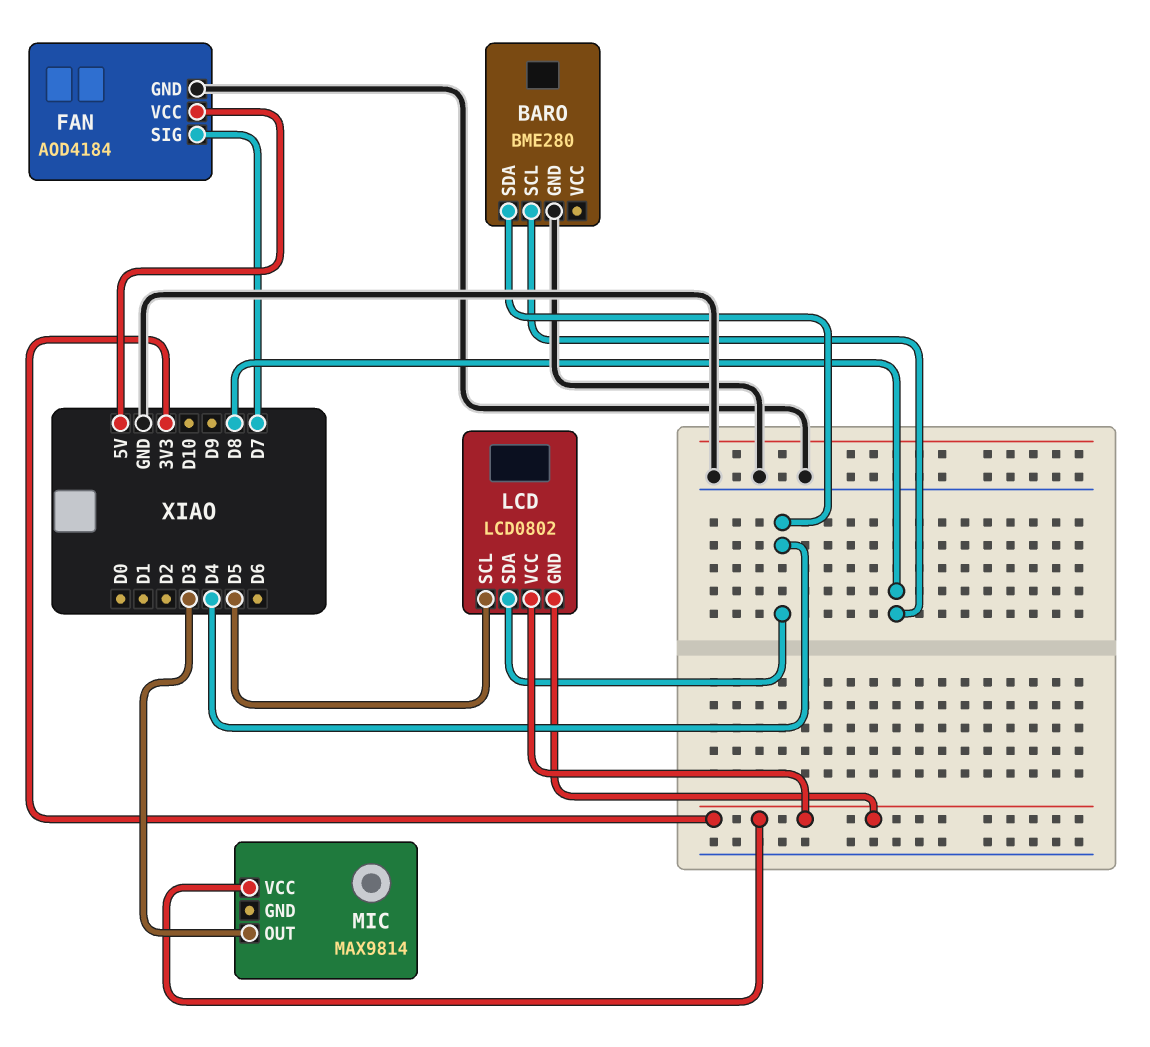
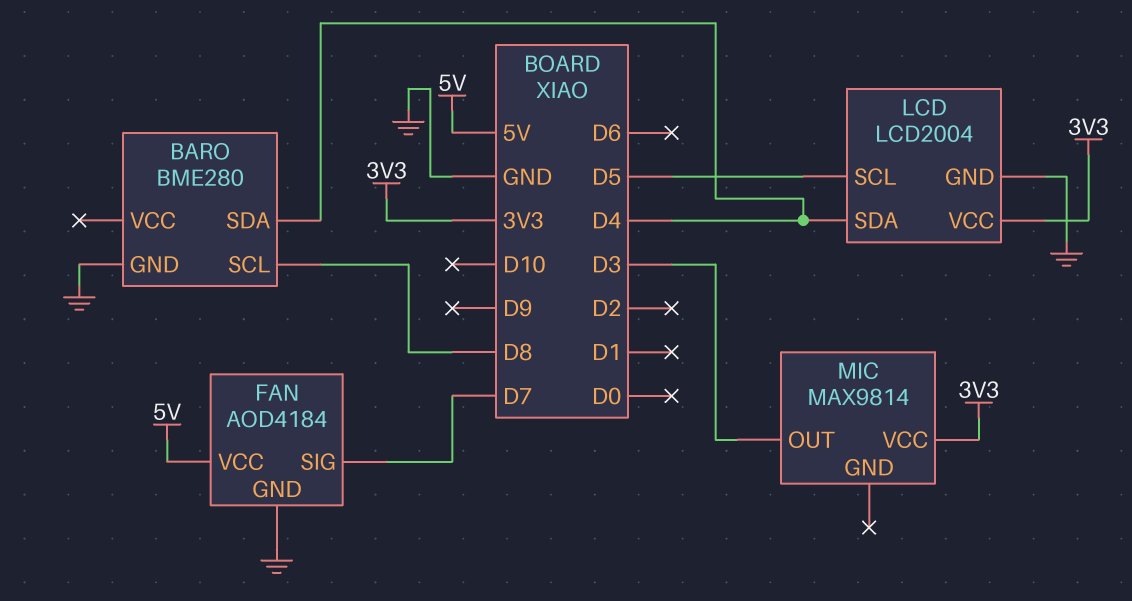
LCD: LCD0802 -> LCD2004
LCD pin GND: 3V3 -> GND

